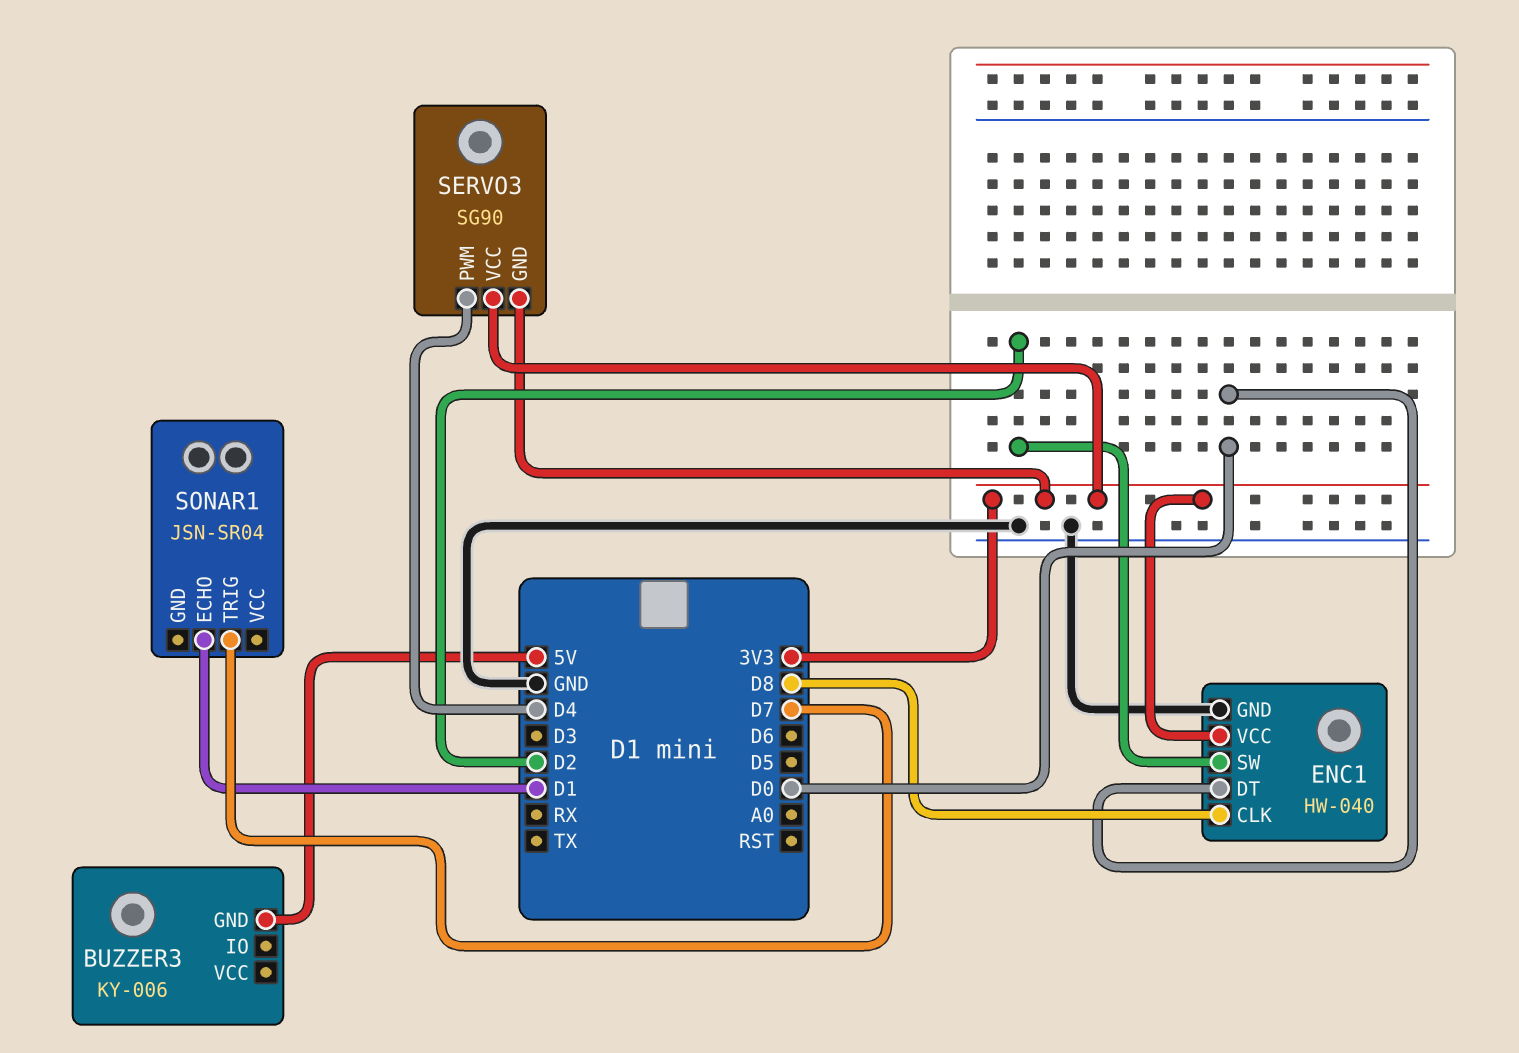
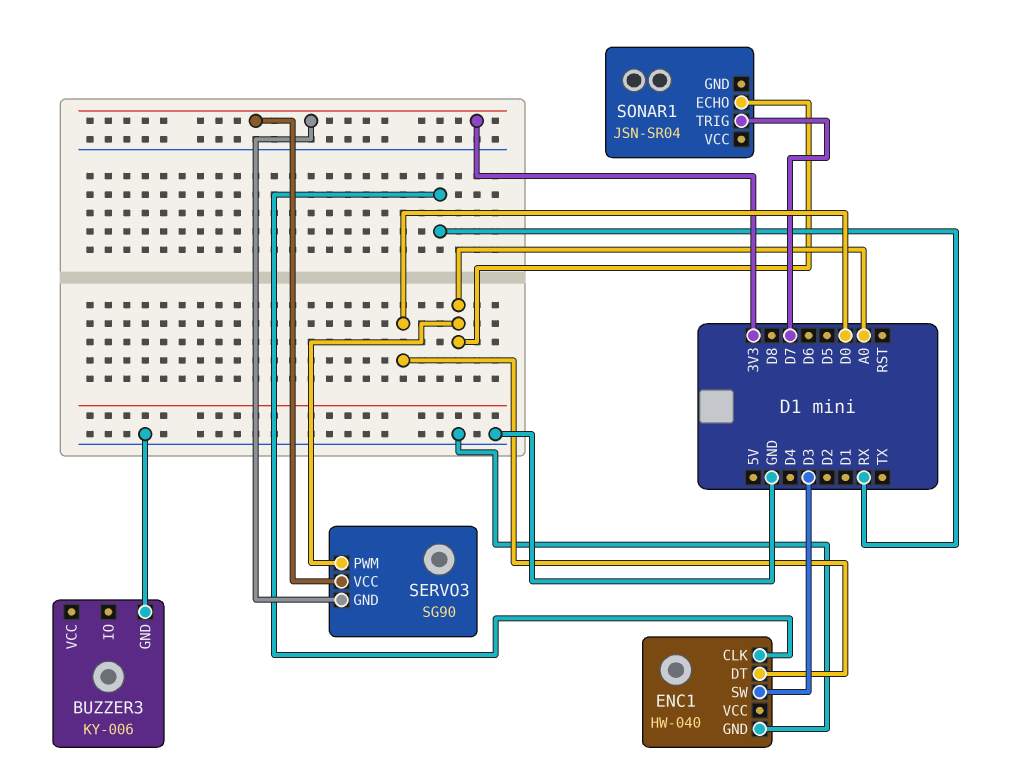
BUZZER3 pin GND: 5V -> GND
ENC1 pin CLK: D8 -> RX
ENC1 pin SW: D2 -> D3
ENC1 pin VCC: 3V3 -> none
SERVO3 pin PWM: D4 -> A0
SONAR1 pin ECHO: D1 -> A0

